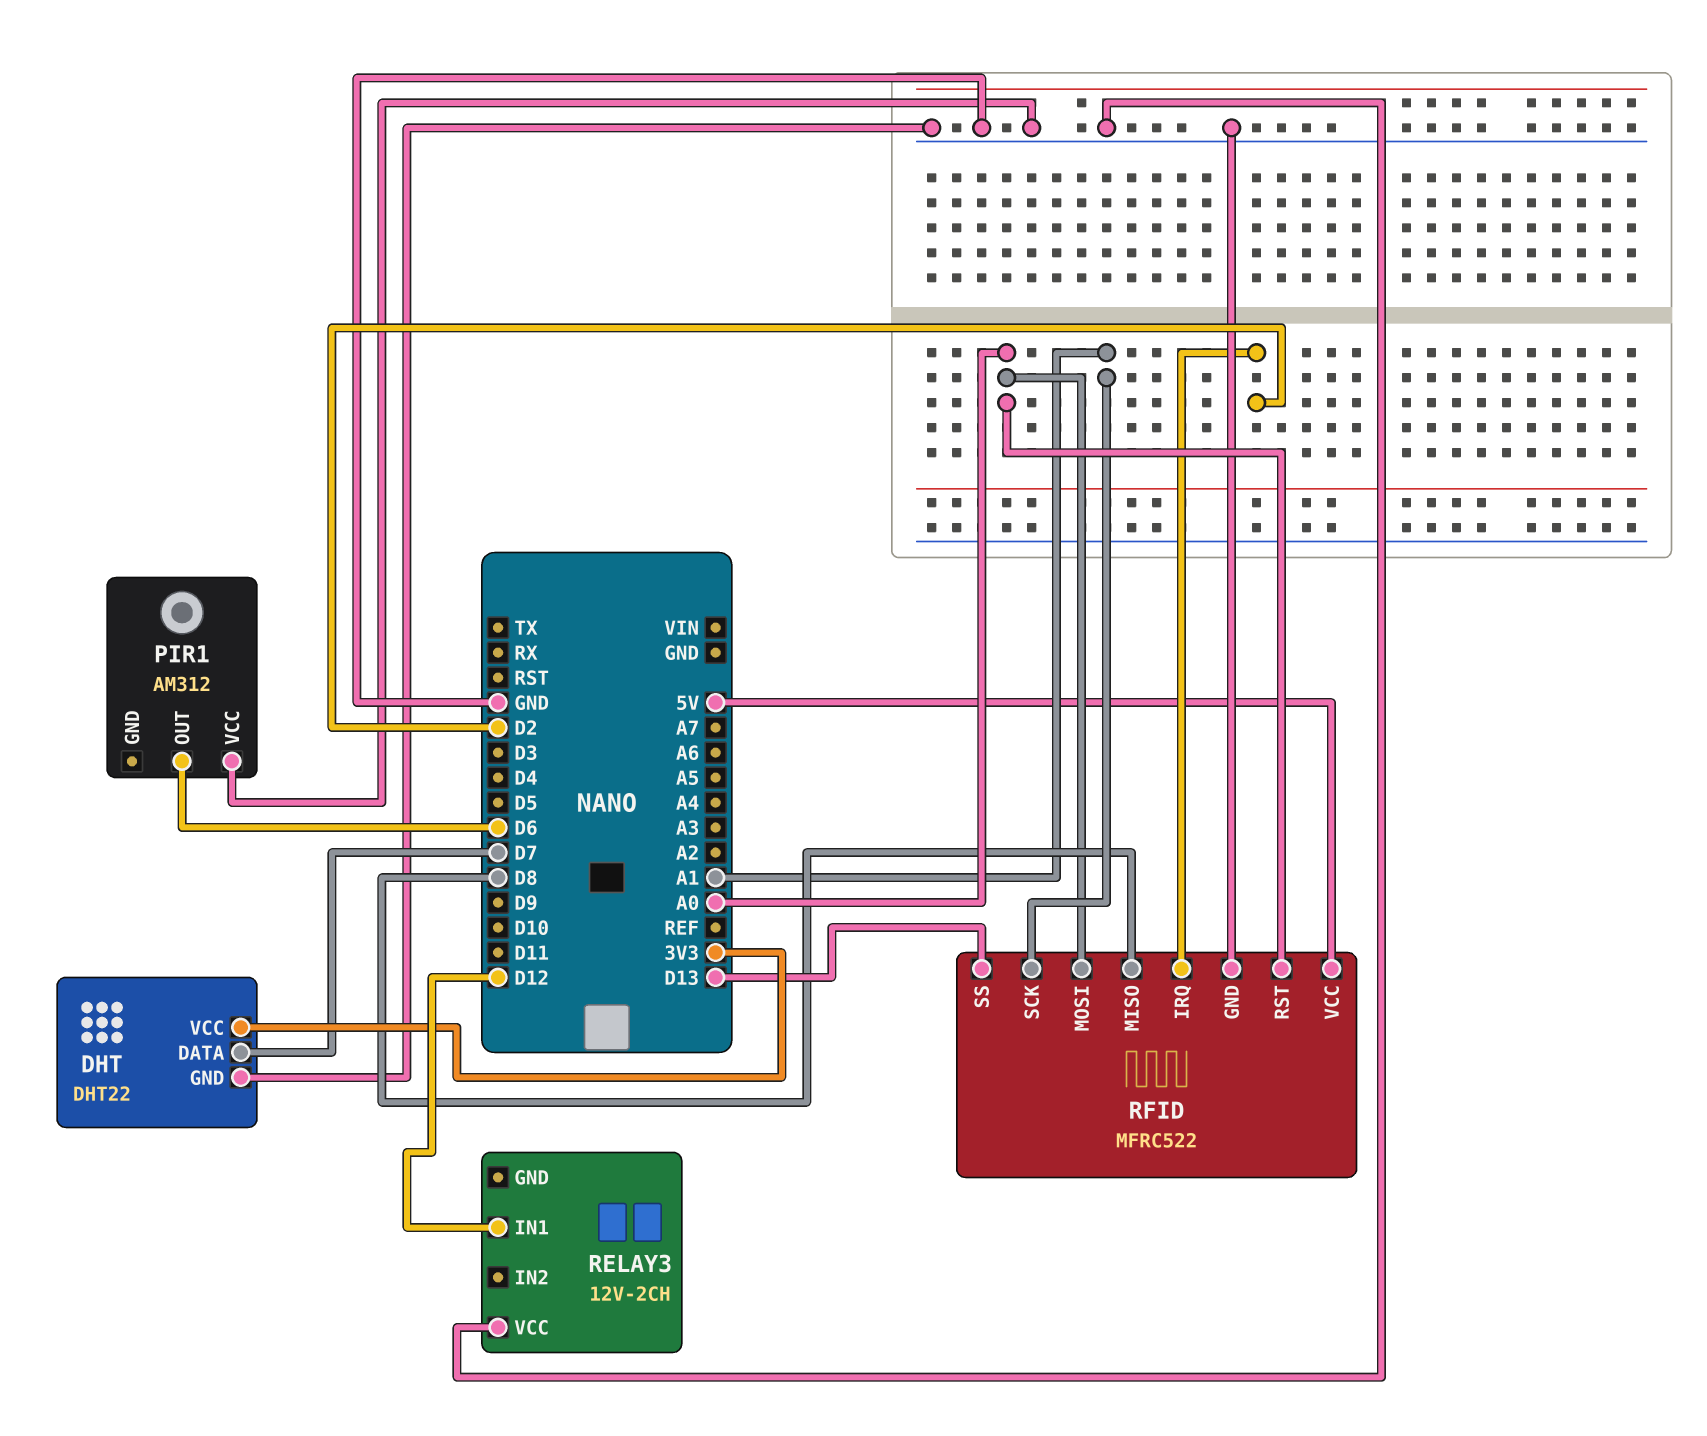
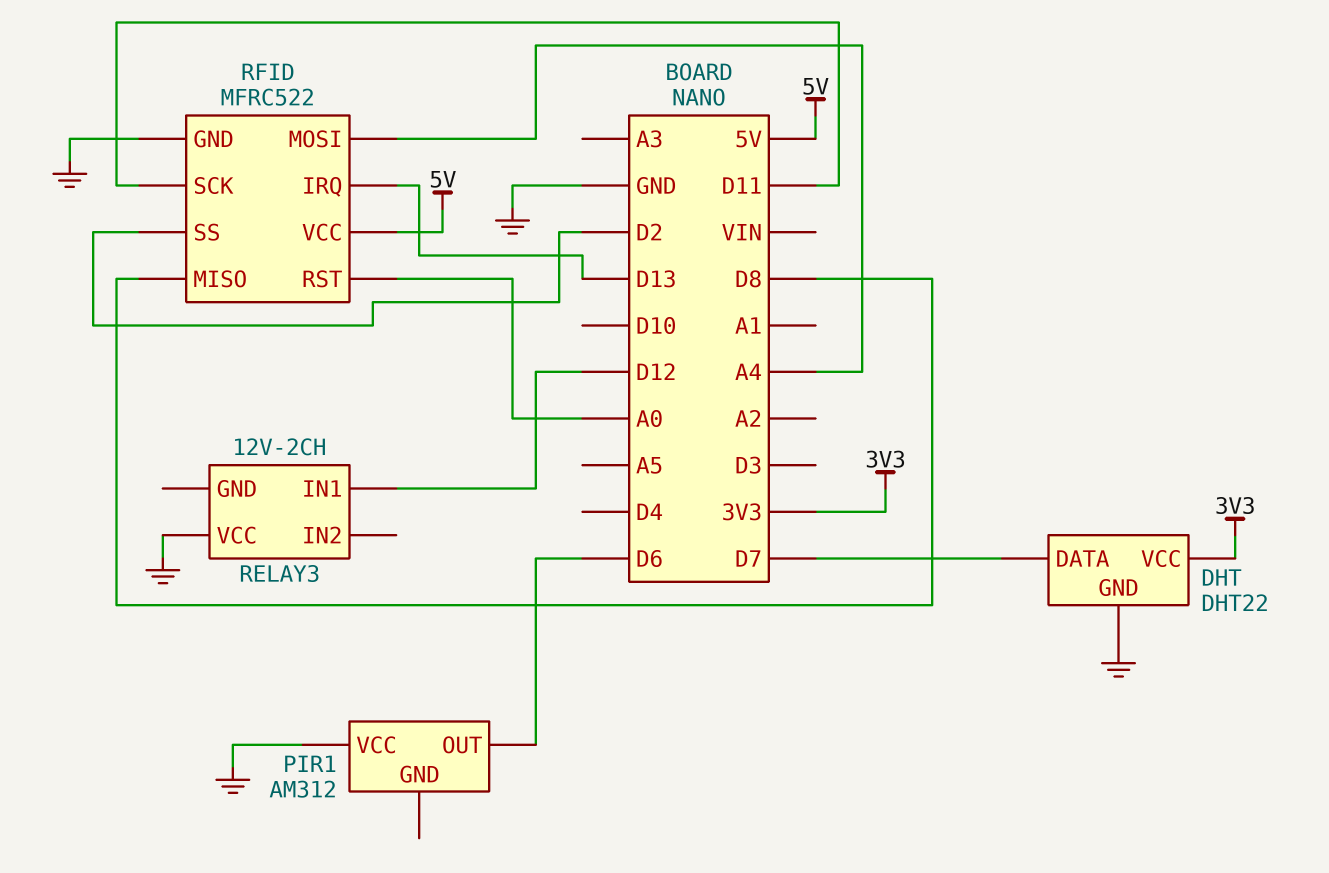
RFID pin IRQ: D2 -> D13
RFID pin MOSI: A0 -> A4
RFID pin SCK: A1 -> D11
RFID pin SS: D13 -> D2

